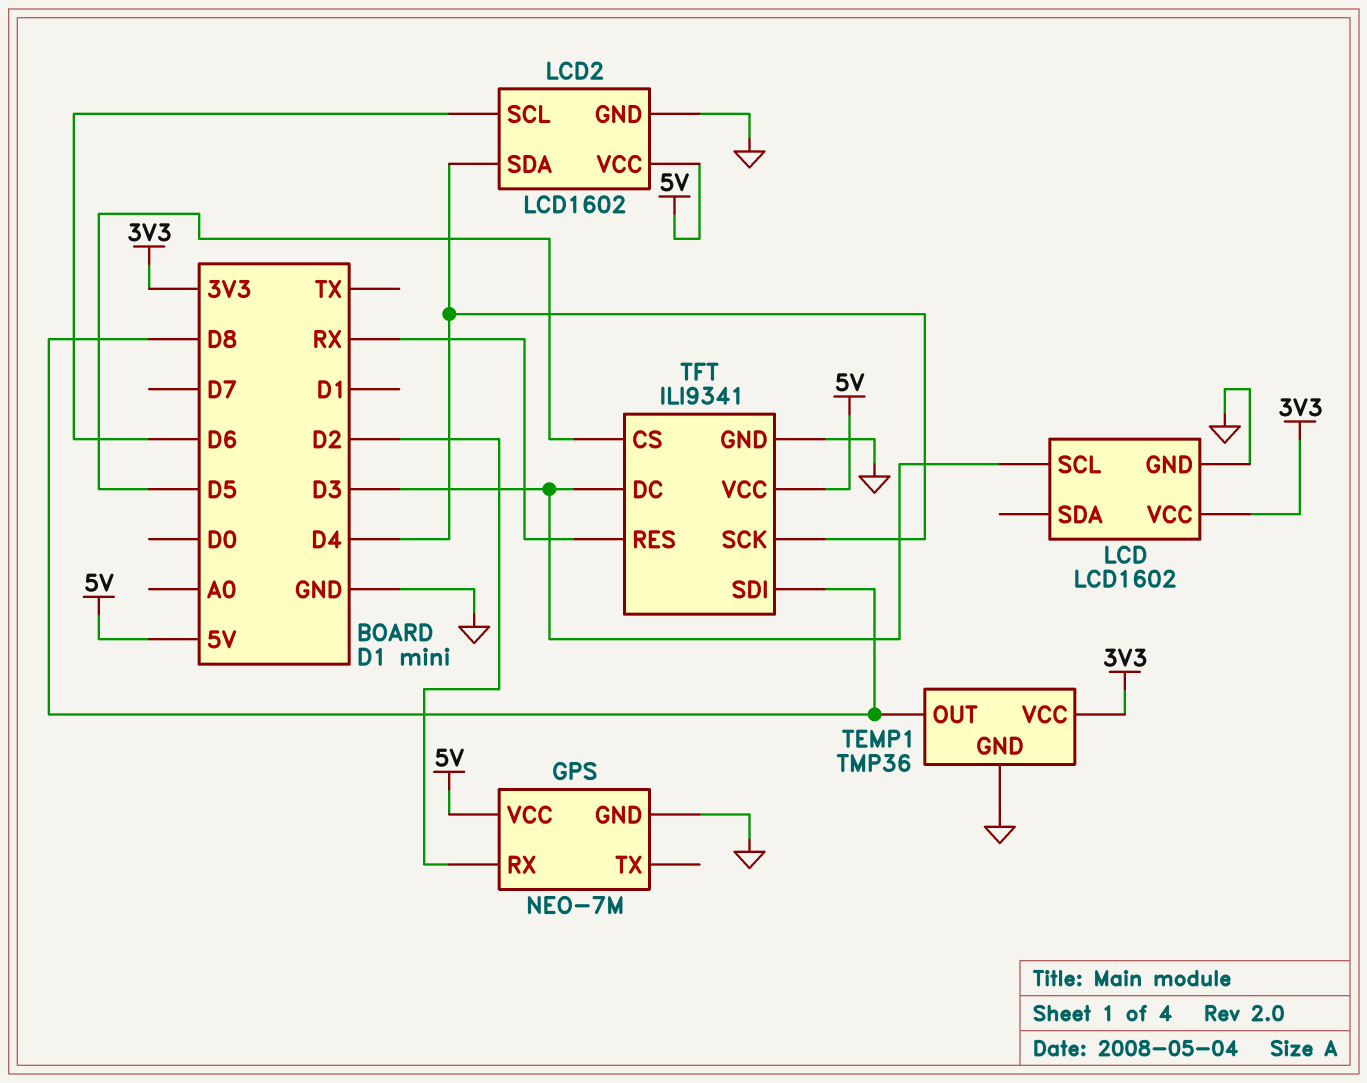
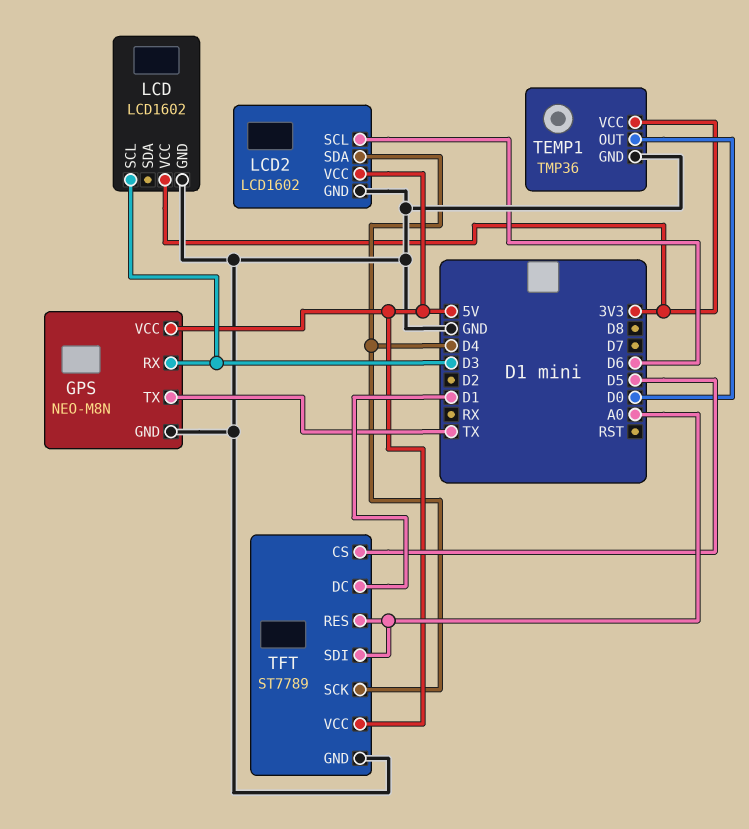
GPS: NEO-7M -> NEO-M8N
GPS pin RX: D2 -> D3
GPS pin TX: none -> TX
TEMP1 pin OUT: D8 -> D0
TFT: ILI9341 -> ST7789
TFT pin DC: D3 -> D1
TFT pin RES: RX -> A0
TFT pin SDI: D8 -> A0

